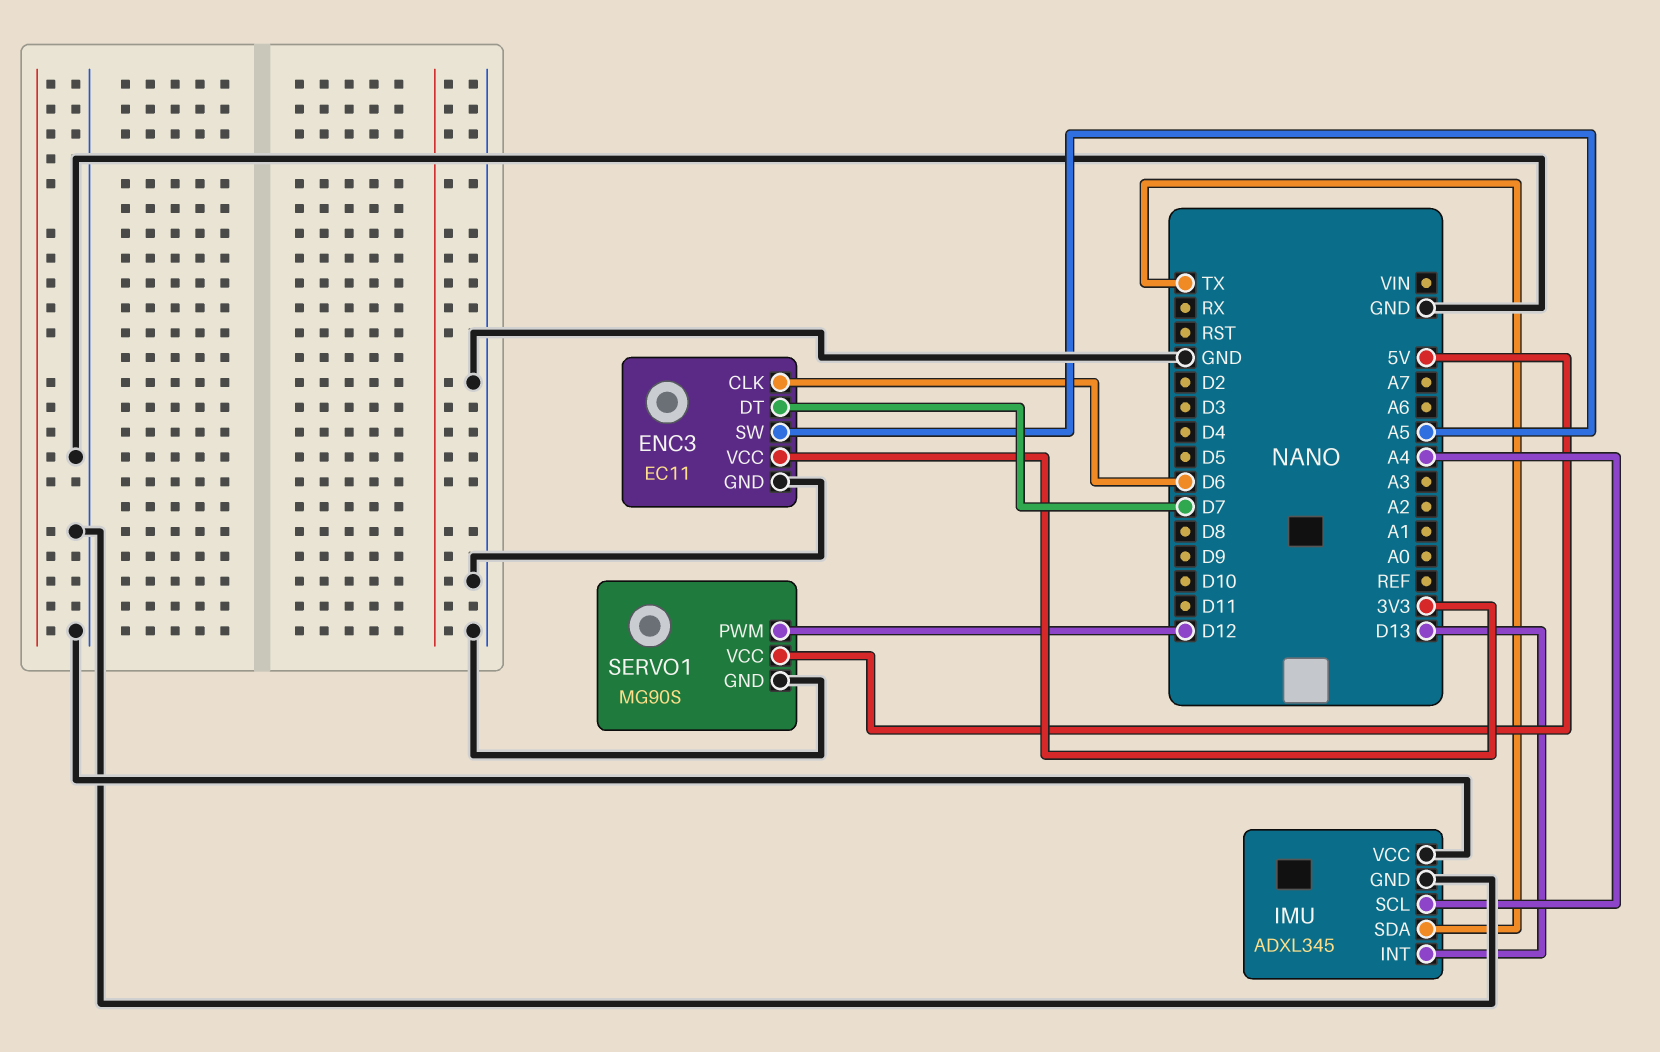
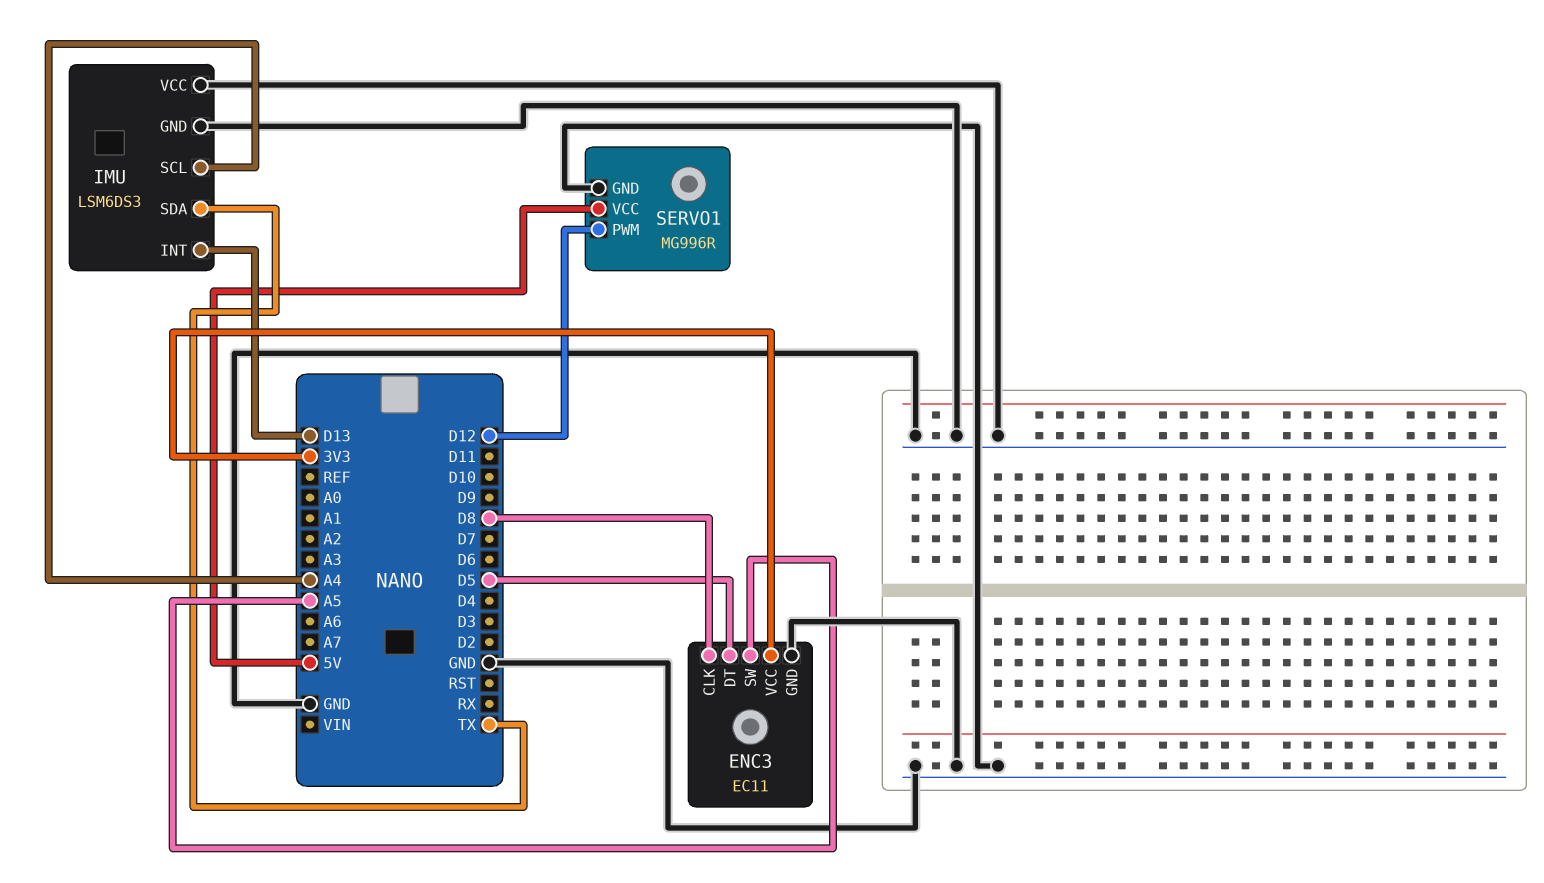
ENC3 pin CLK: D6 -> D8
ENC3 pin DT: D7 -> D5
IMU: ADXL345 -> LSM6DS3
SERVO1: MG90S -> MG996R

